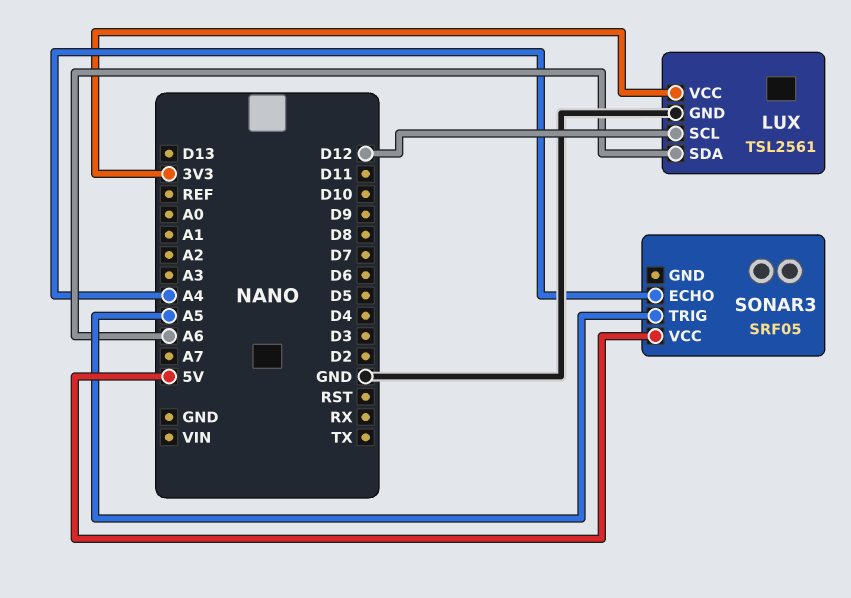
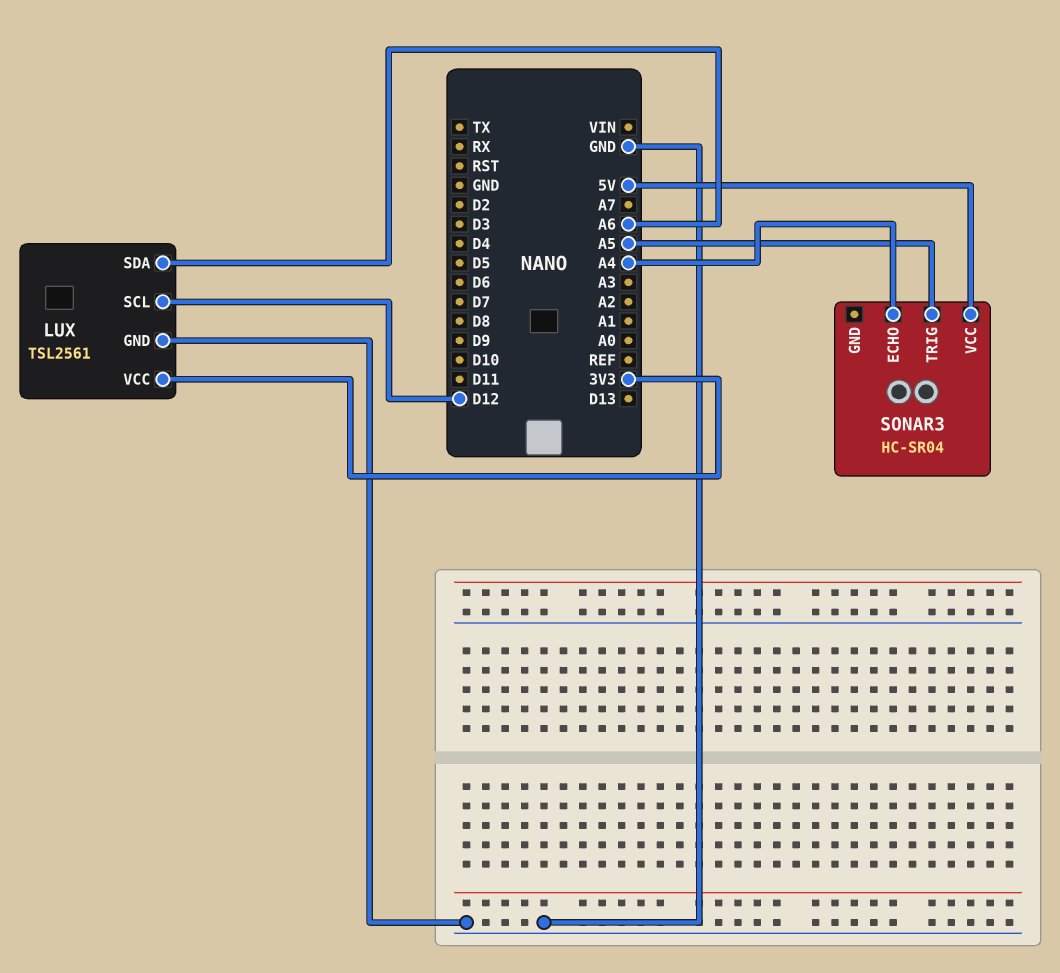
SONAR3: SRF05 -> HC-SR04

